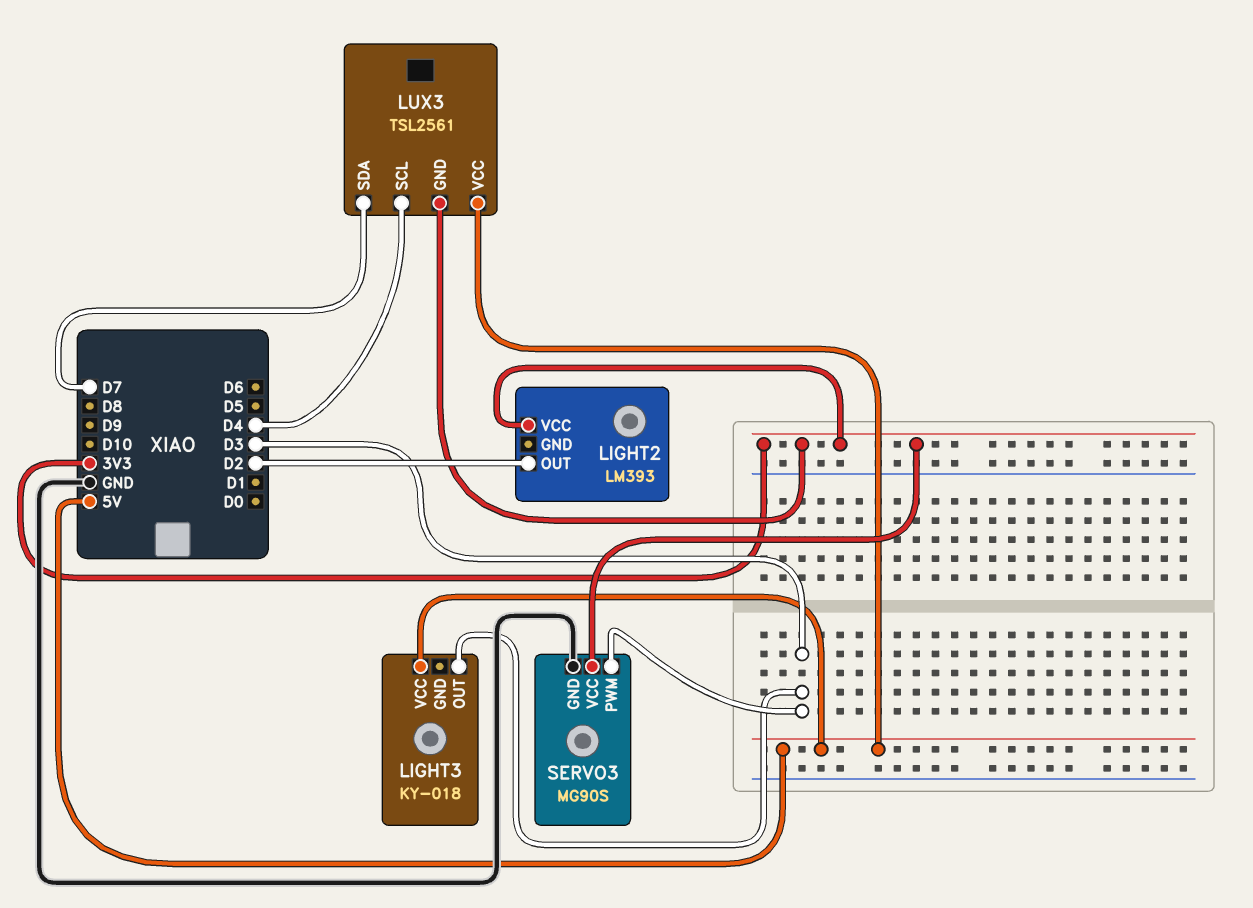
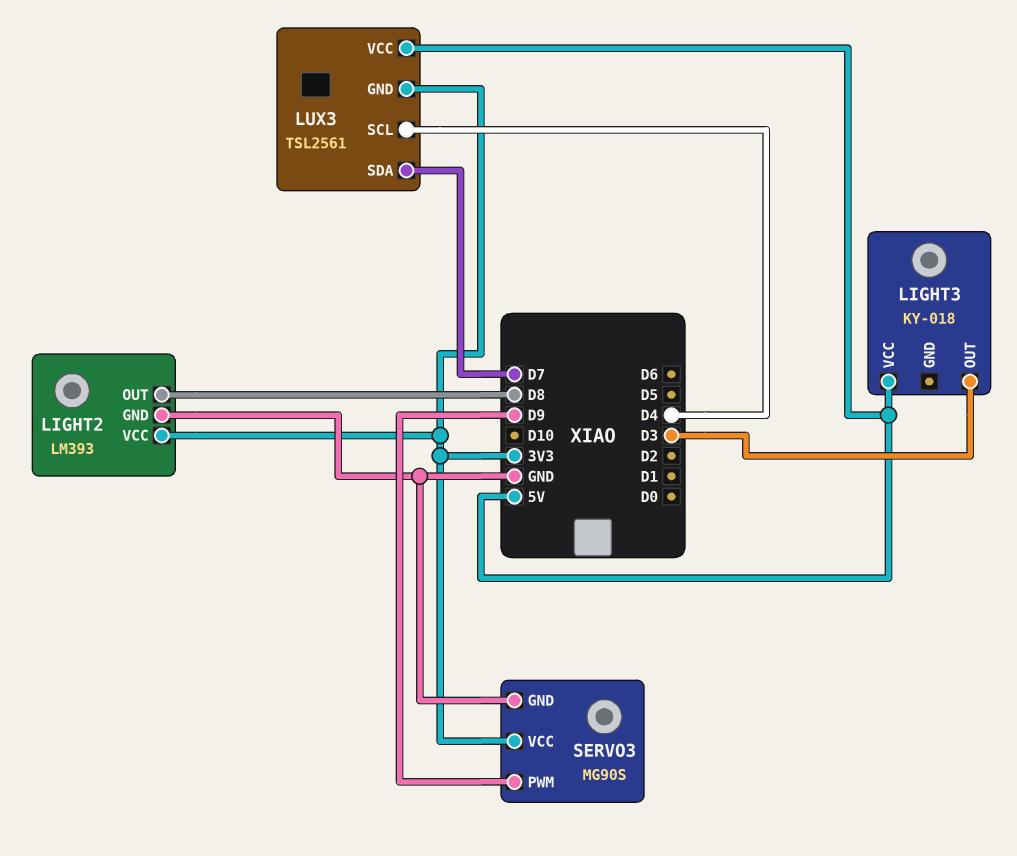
LIGHT2 pin GND: none -> GND
LIGHT2 pin OUT: D2 -> D8
SERVO3 pin PWM: D3 -> D9

